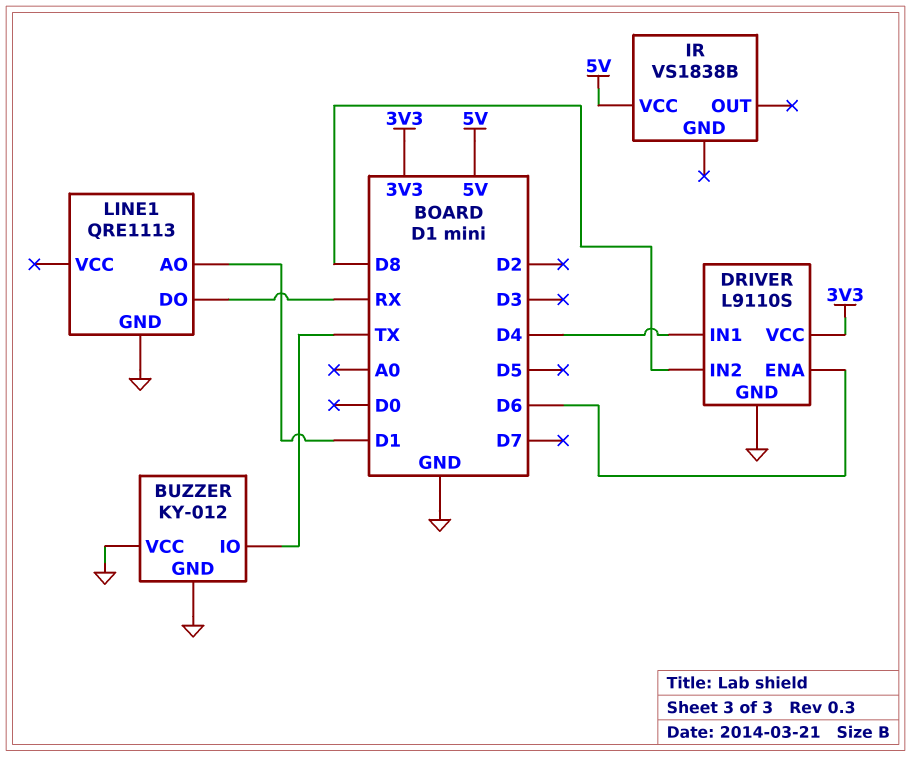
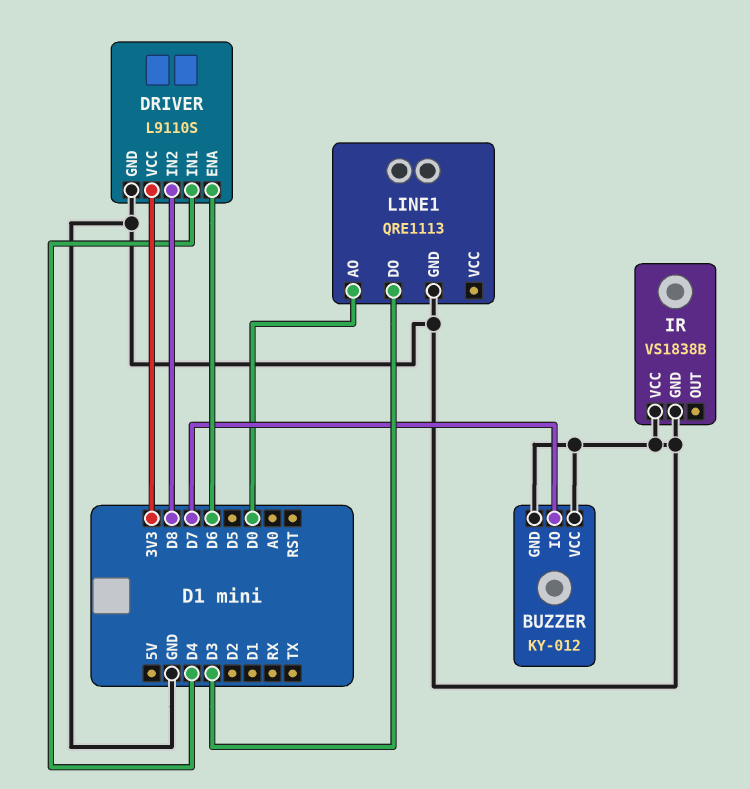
BUZZER pin IO: TX -> D7
IR pin GND: none -> GND
IR pin VCC: 5V -> GND
LINE1 pin AO: D1 -> D0
LINE1 pin DO: RX -> D3

